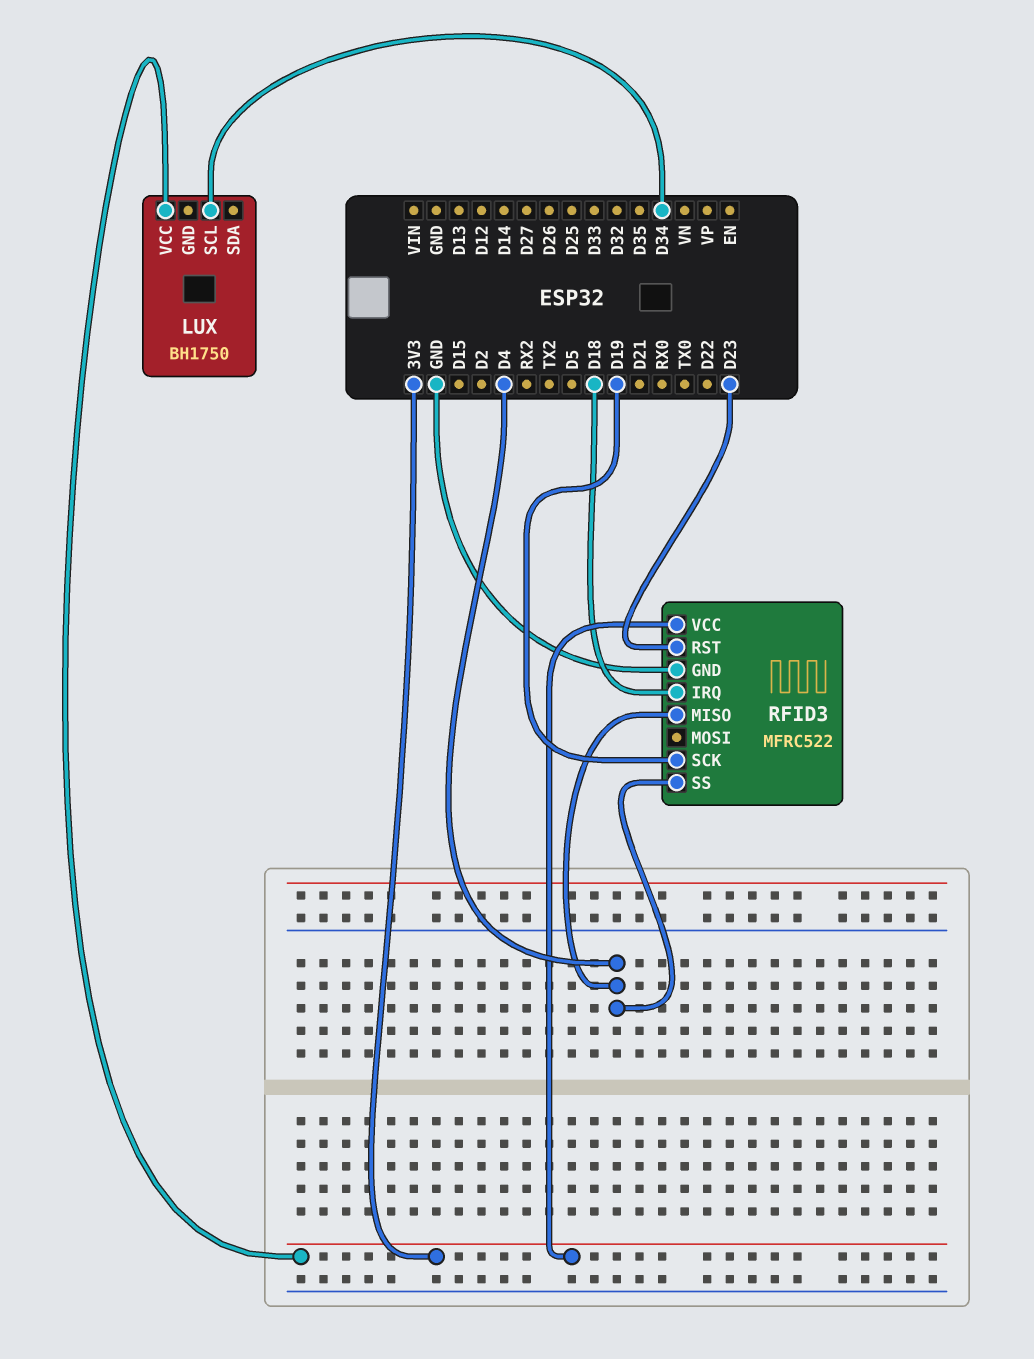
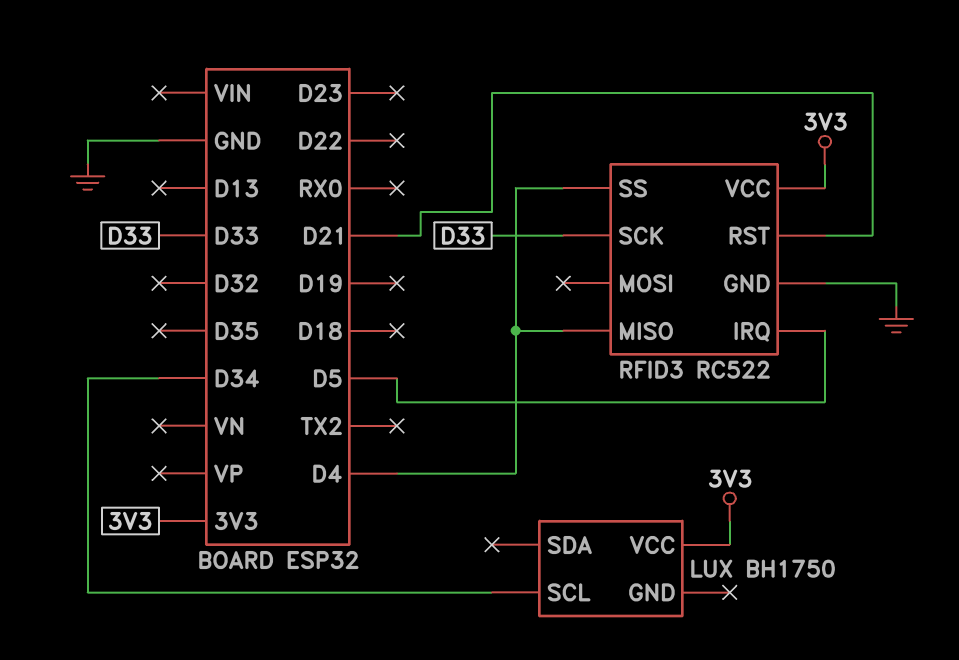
RFID3: MFRC522 -> RC522
RFID3 pin IRQ: D18 -> D5
RFID3 pin RST: D23 -> D21
RFID3 pin SCK: D19 -> D33

